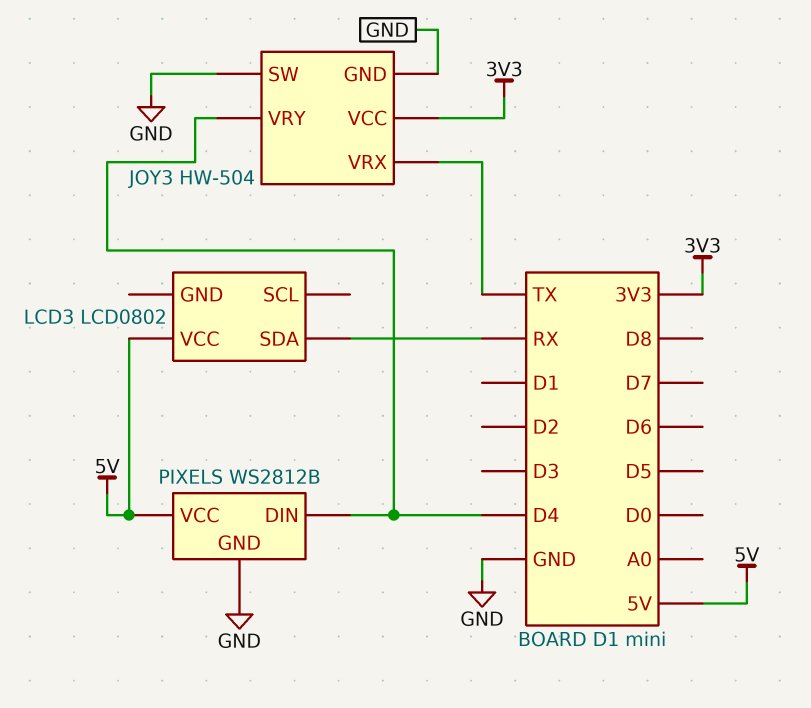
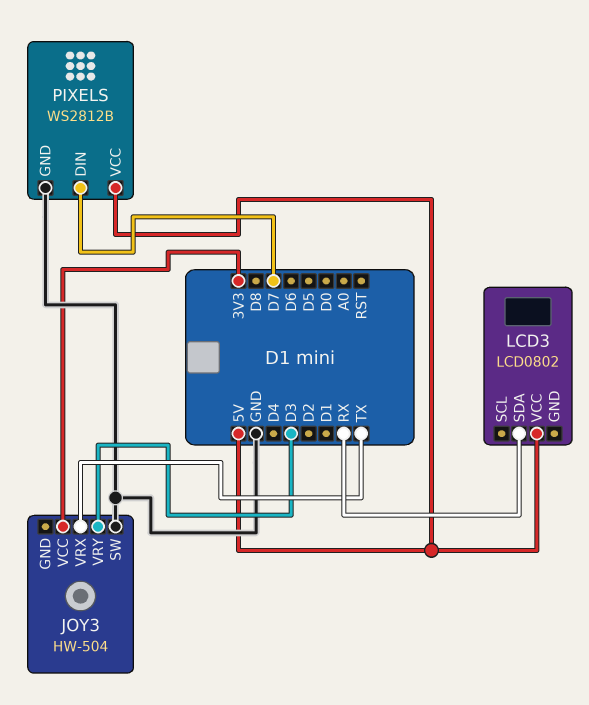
JOY3 pin GND: GND -> none
JOY3 pin VRY: D4 -> D3
PIXELS pin DIN: D4 -> D7

